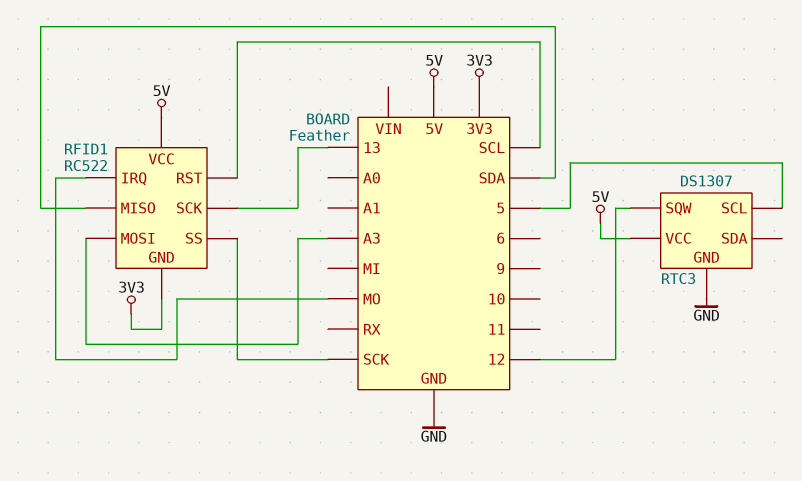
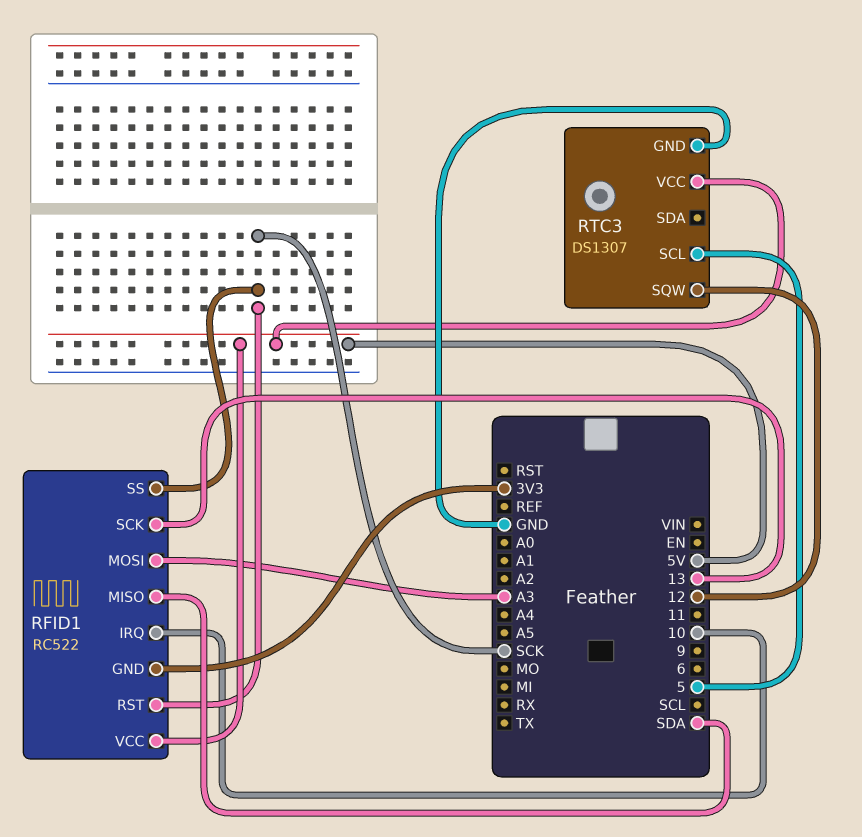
RFID1 pin IRQ: MO -> 10
RFID1 pin RST: SCL -> SCK

